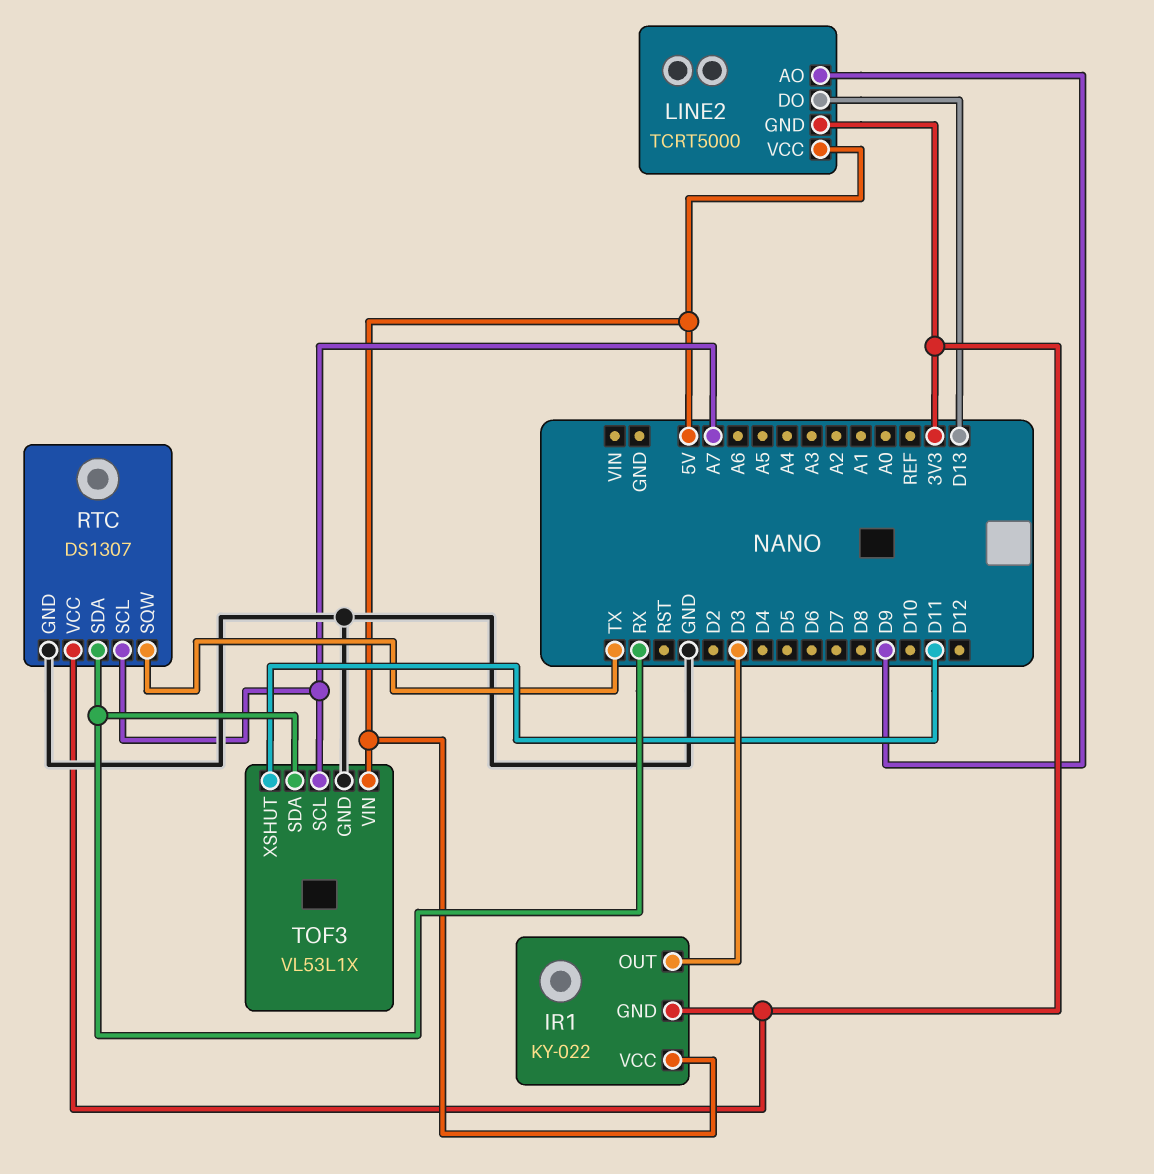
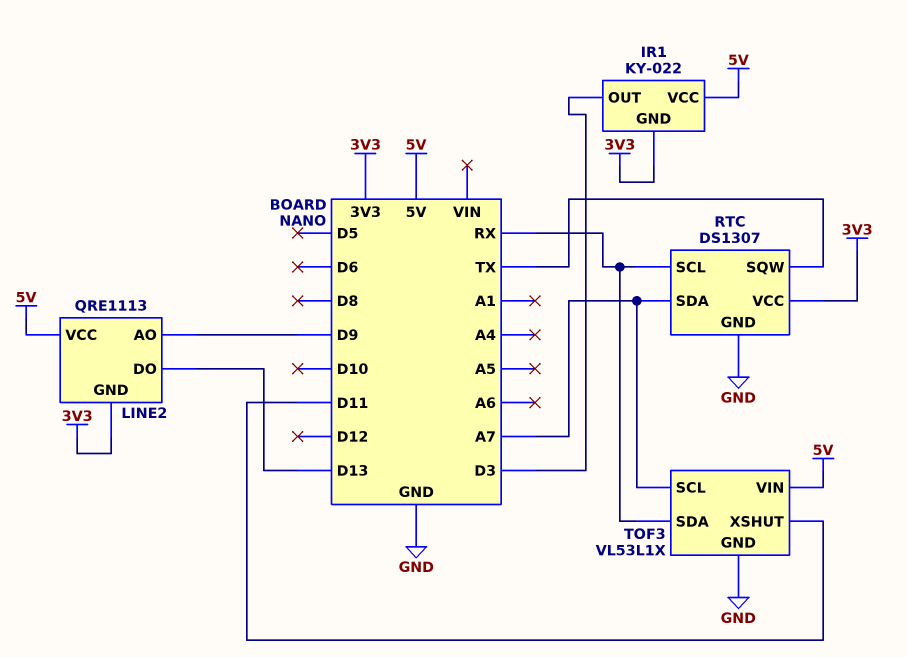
LINE2: TCRT5000 -> QRE1113
RTC pin SCL: A7 -> RX
RTC pin SDA: RX -> A7

